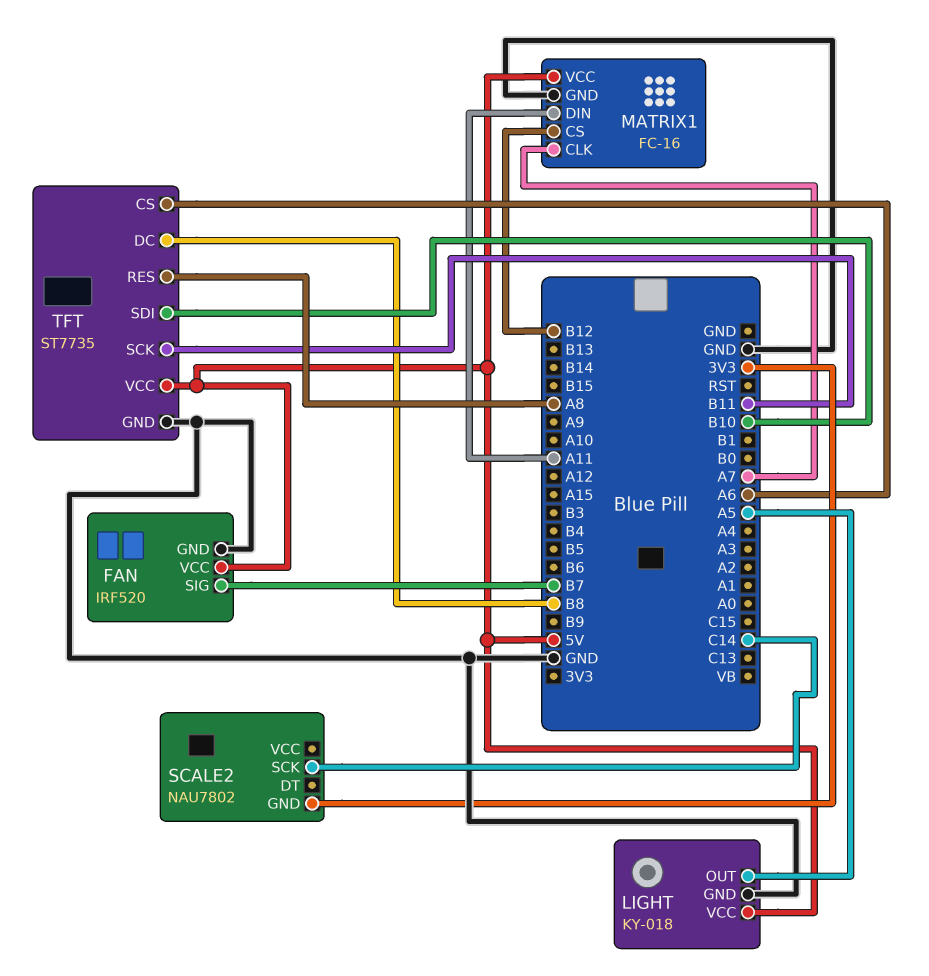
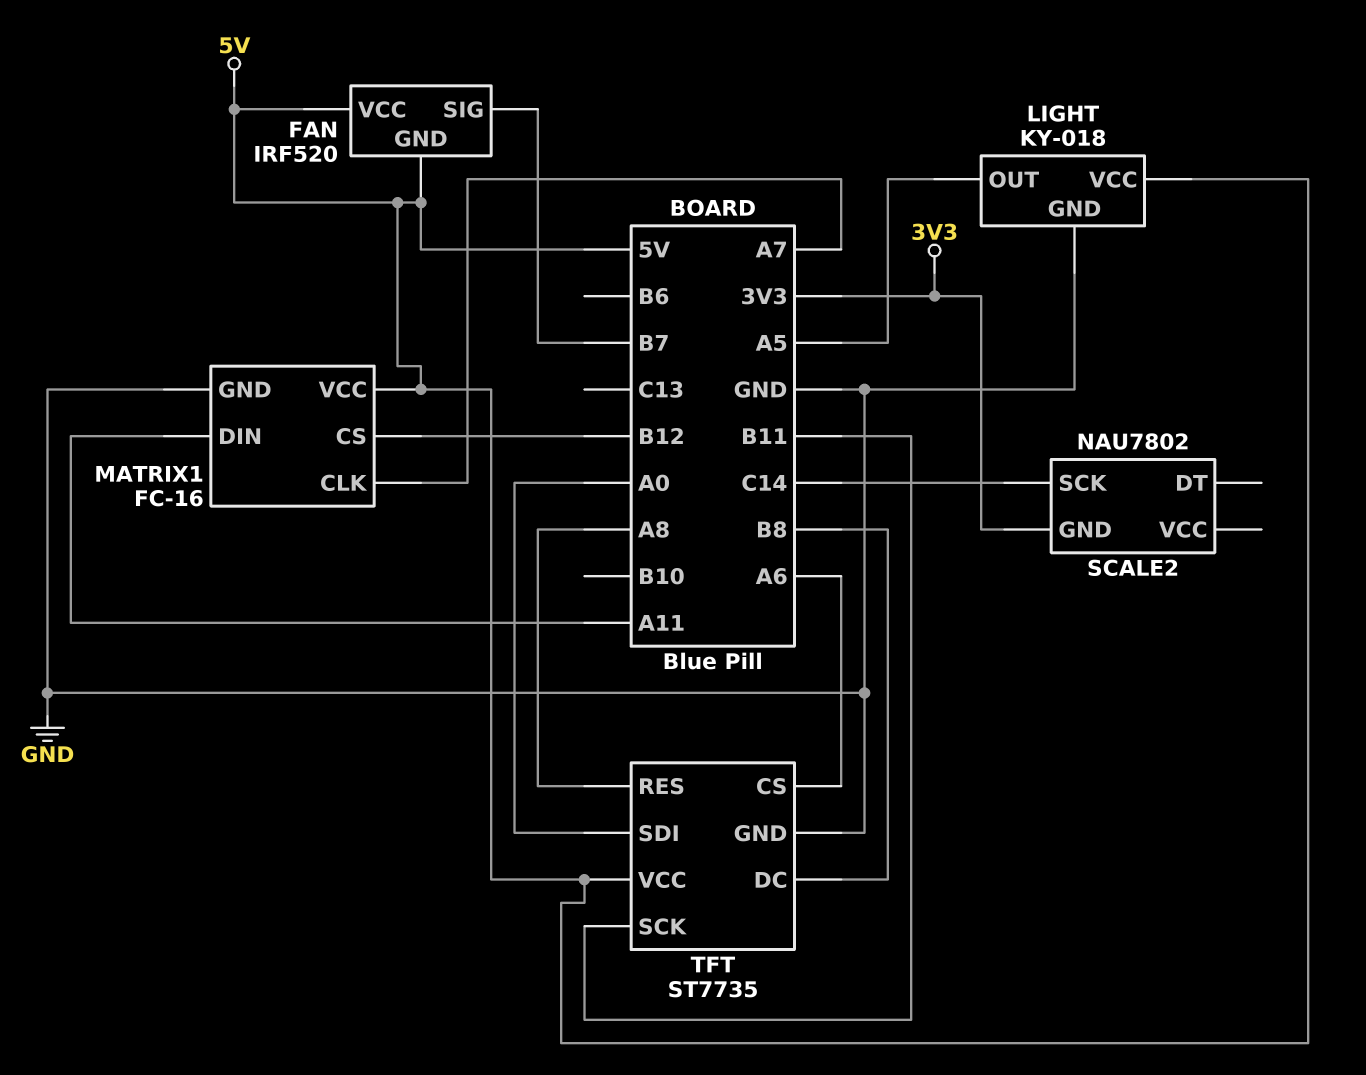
FAN pin GND: GND -> 5V
TFT pin SDI: B10 -> A0

